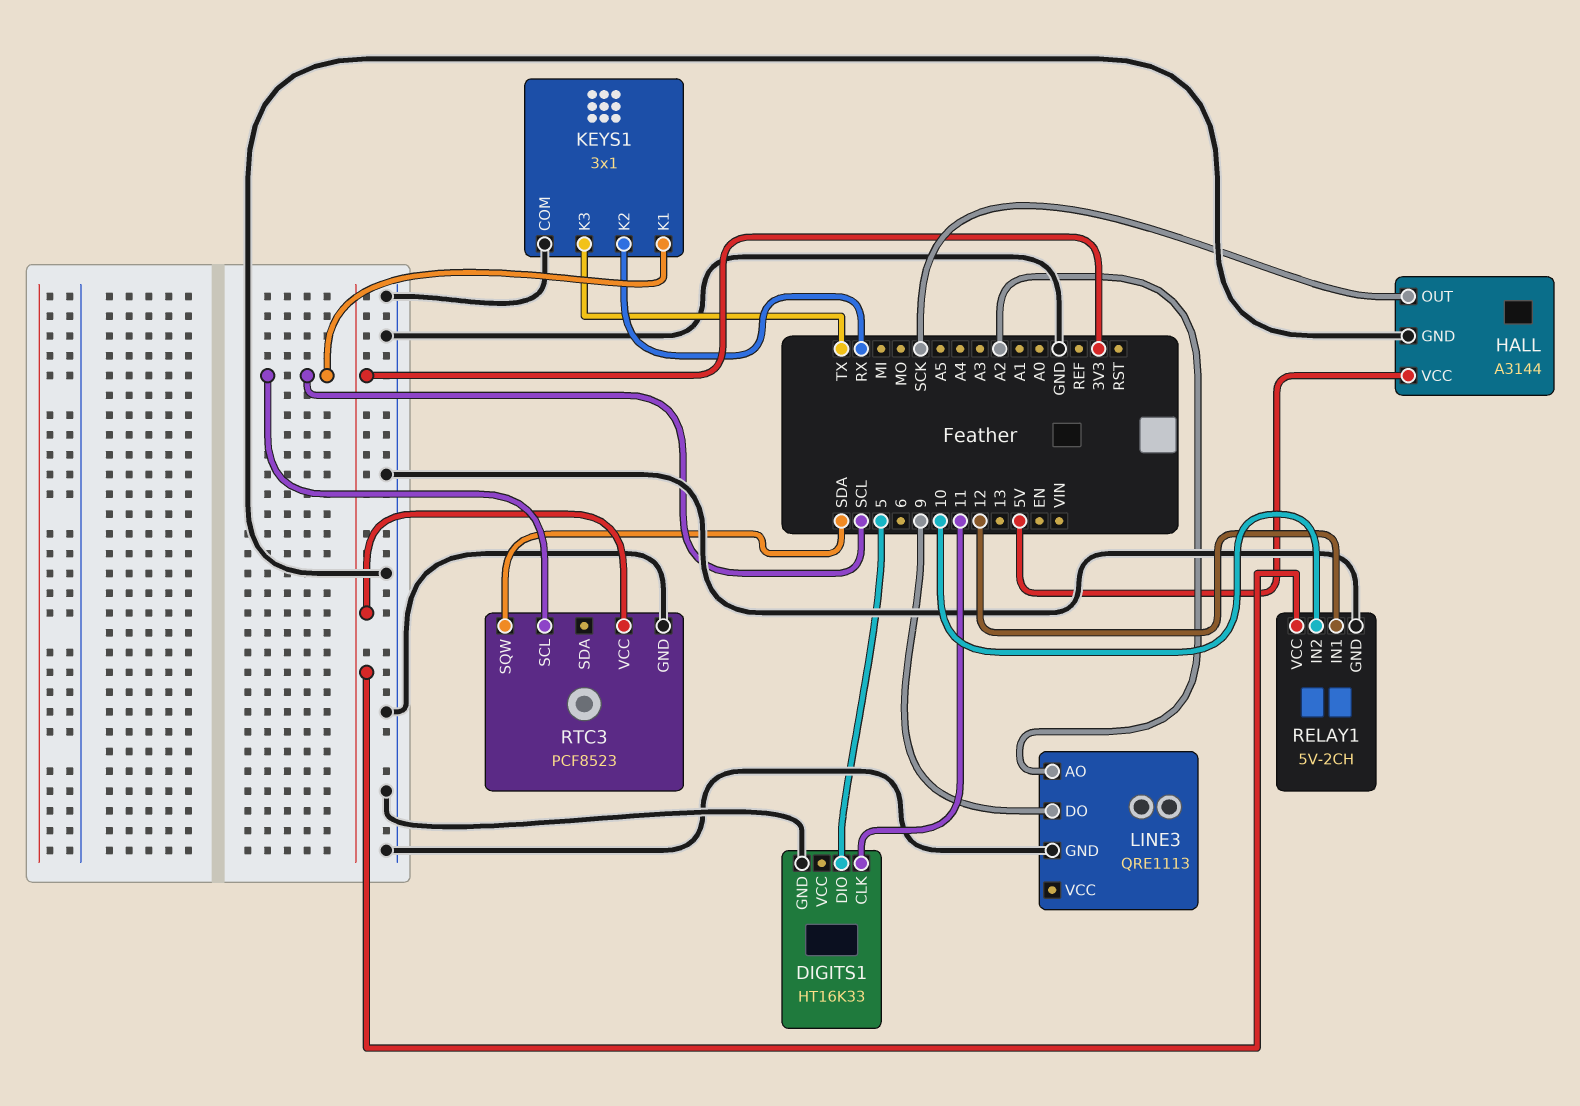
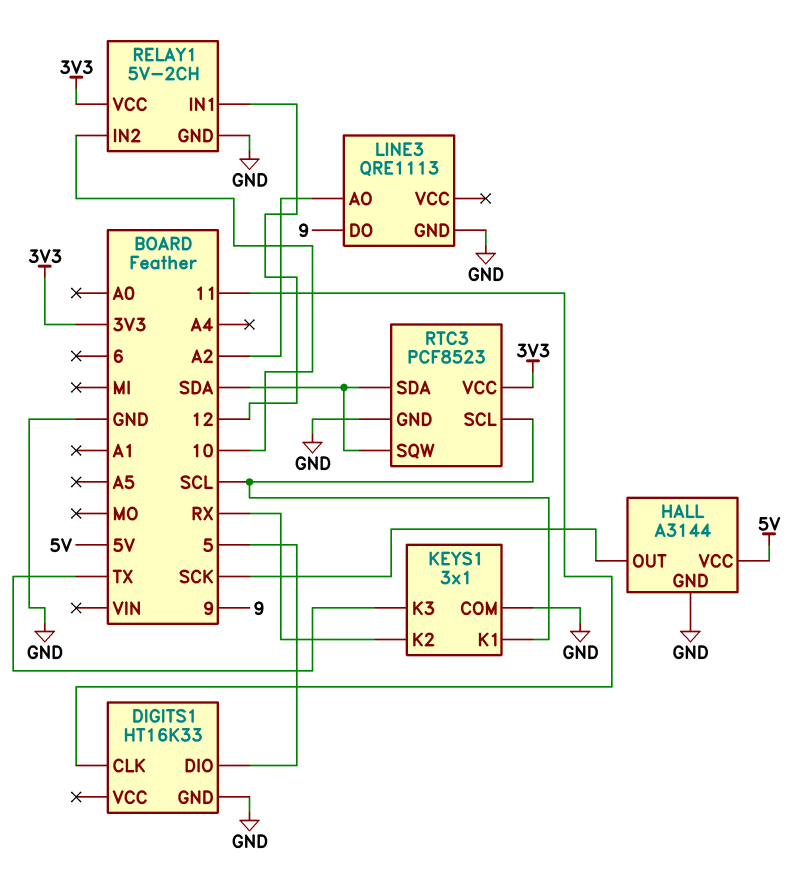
RTC3 pin SDA: none -> SDA

